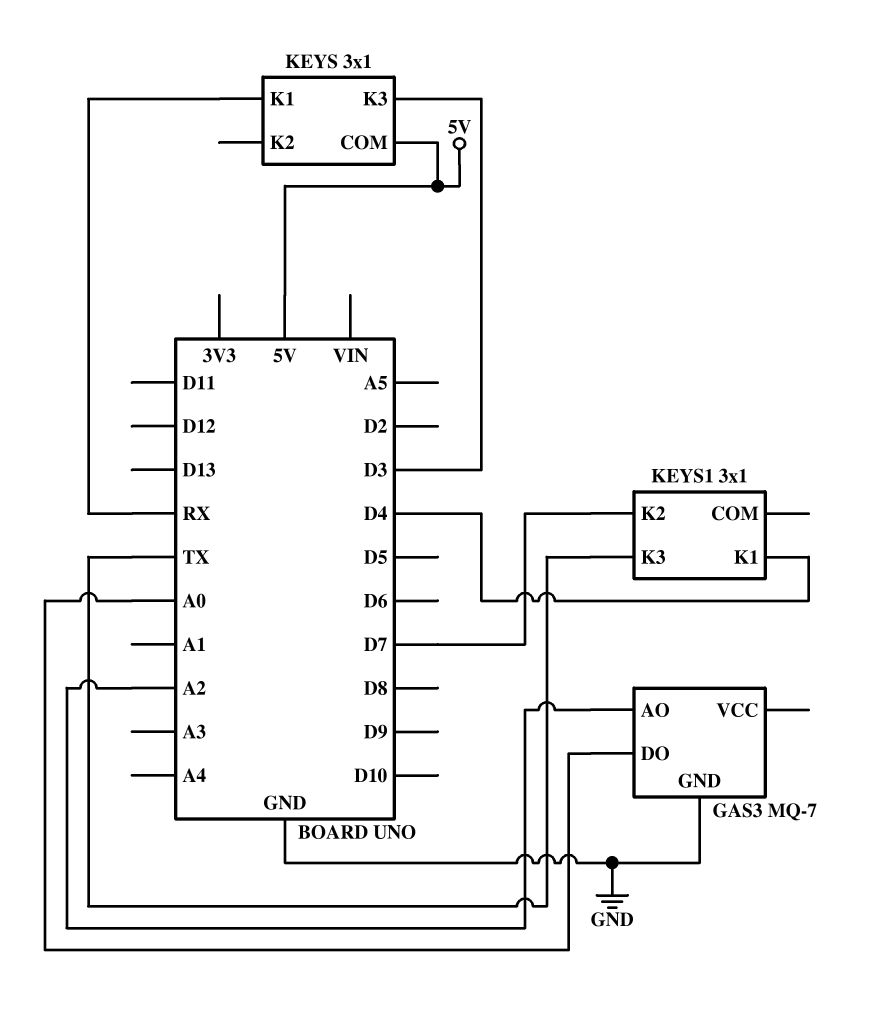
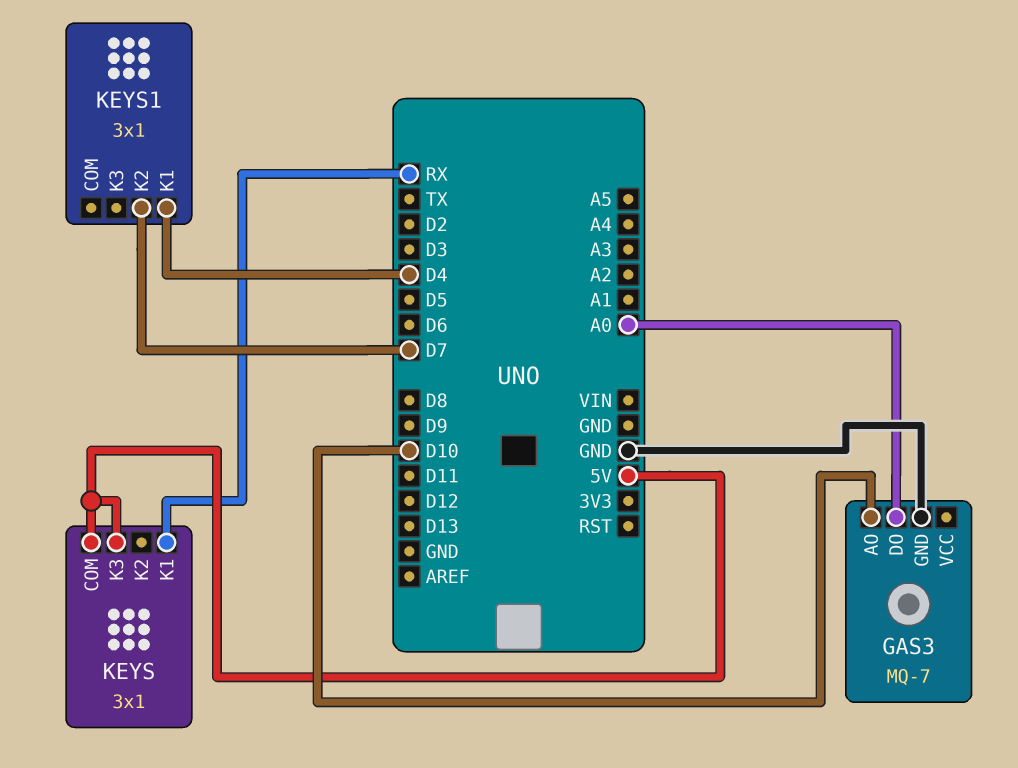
GAS3 pin AO: A2 -> D10
KEYS pin K3: D3 -> 5V
KEYS1 pin K3: TX -> none

